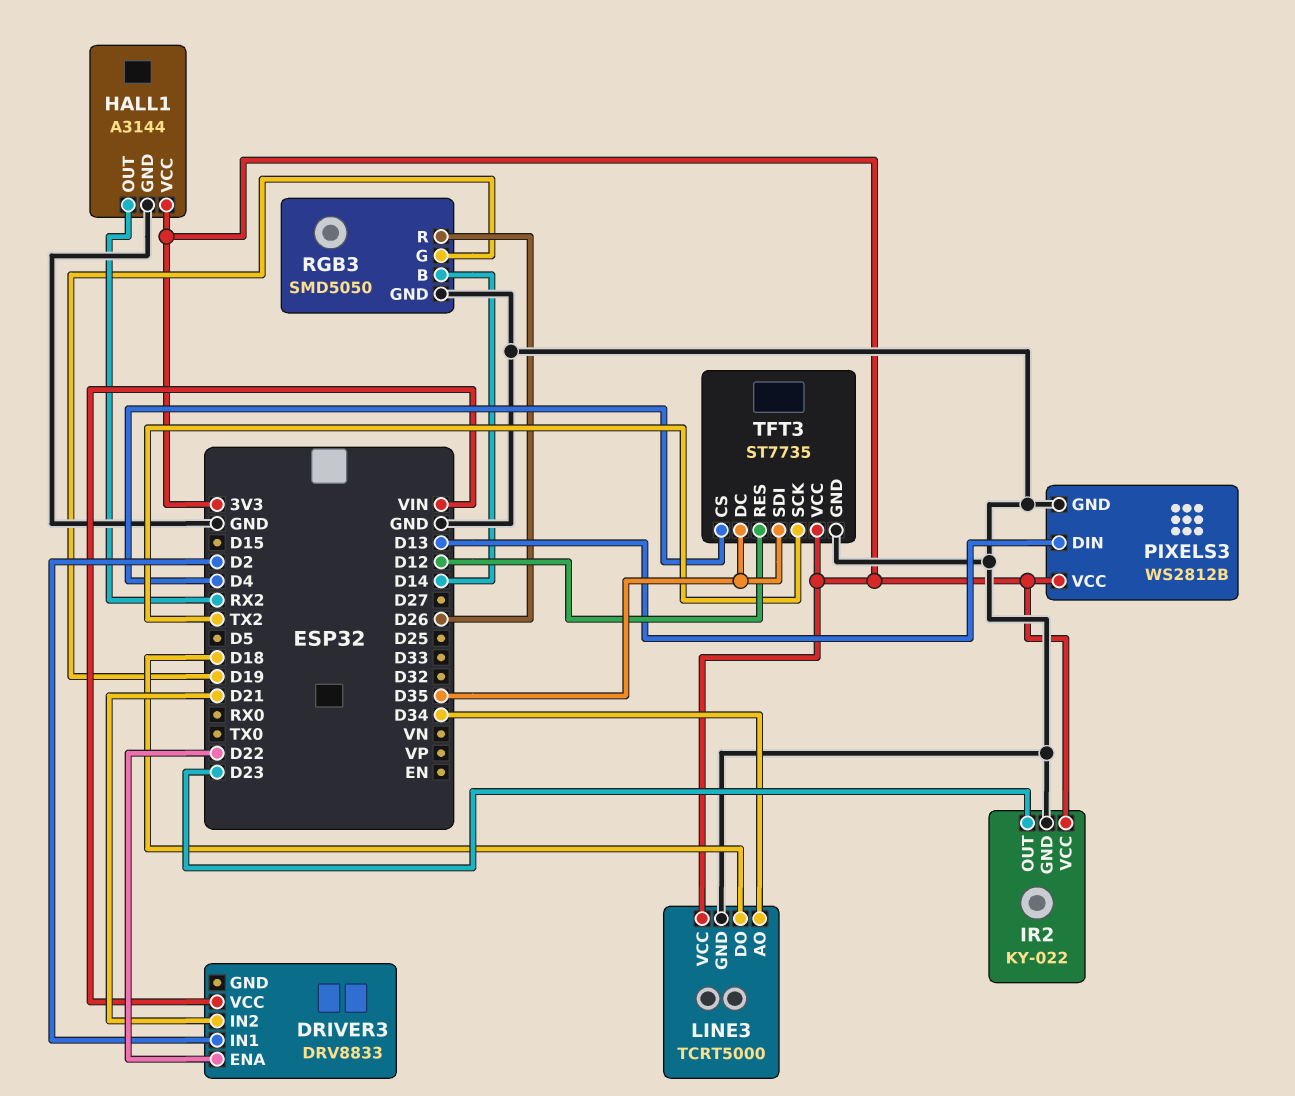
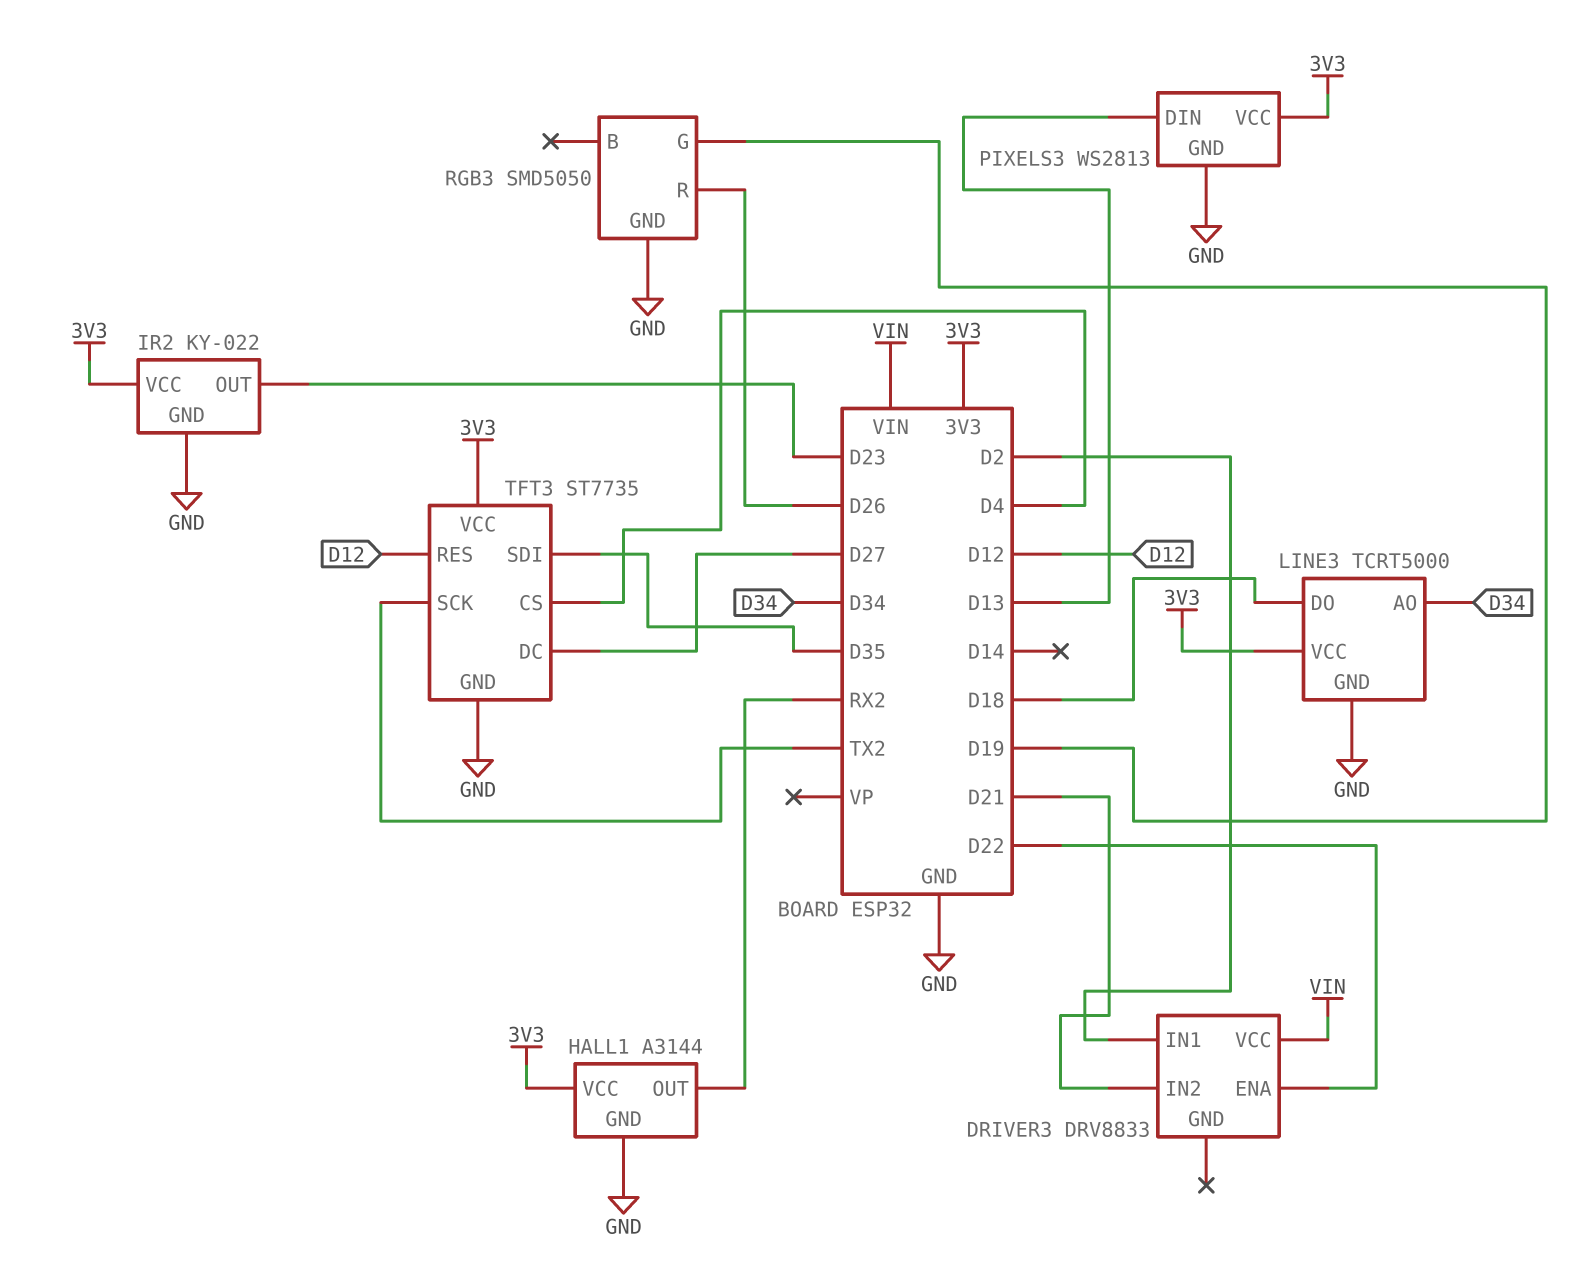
PIXELS3: WS2812B -> WS2813
RGB3 pin B: D14 -> none
TFT3 pin DC: D35 -> D27

